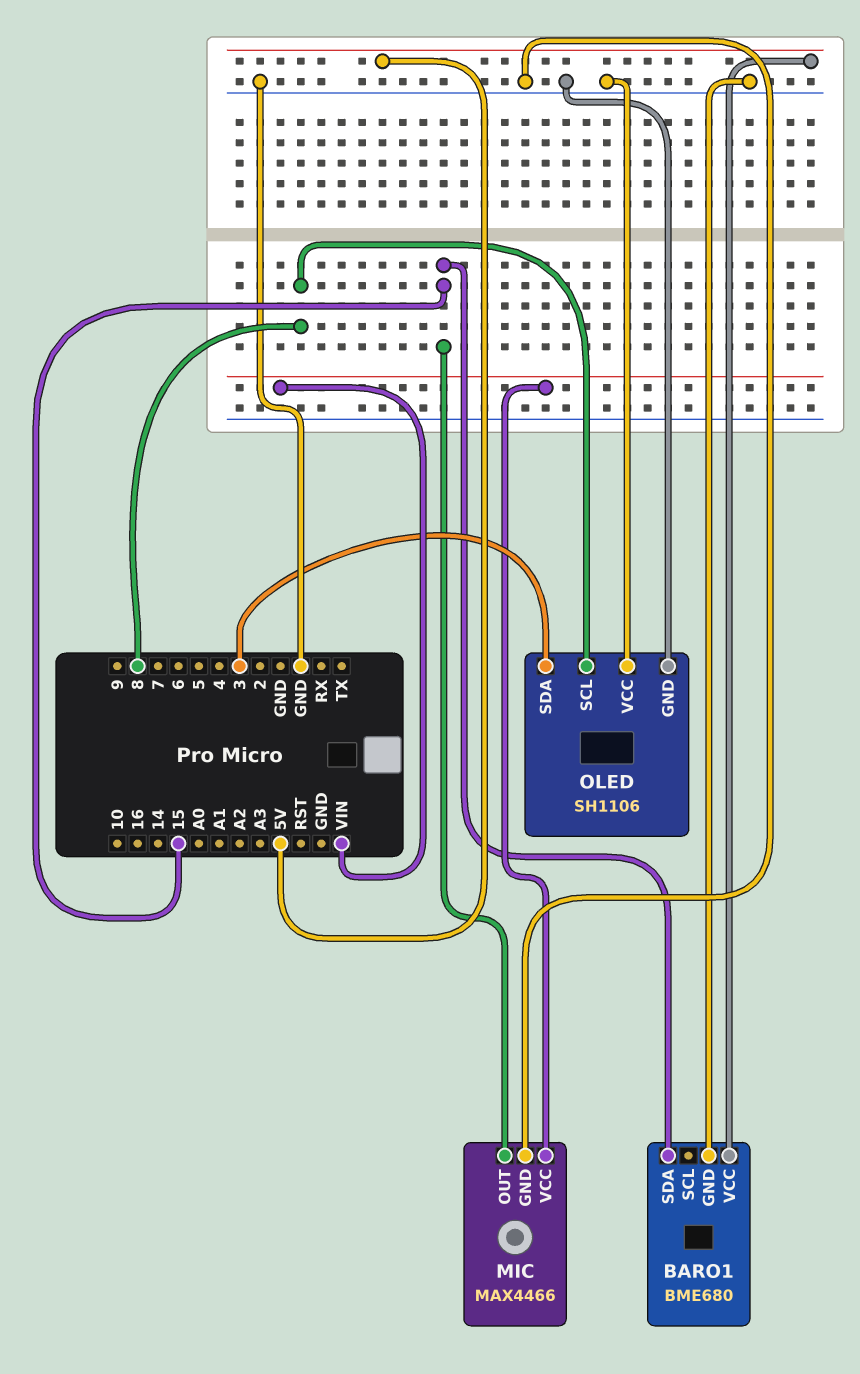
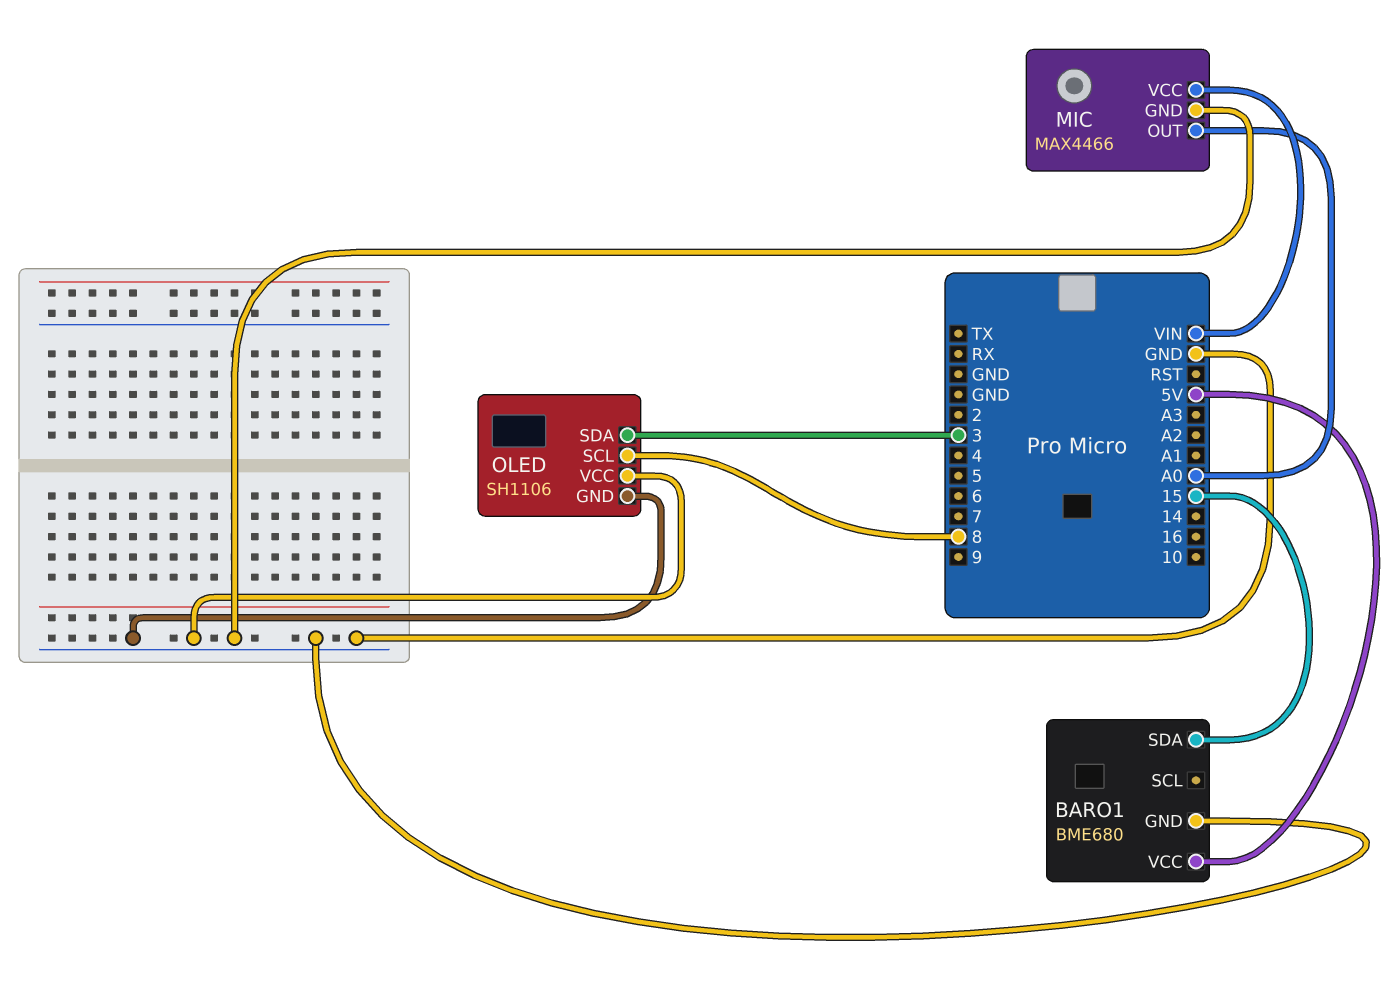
MIC pin OUT: 15 -> A0

